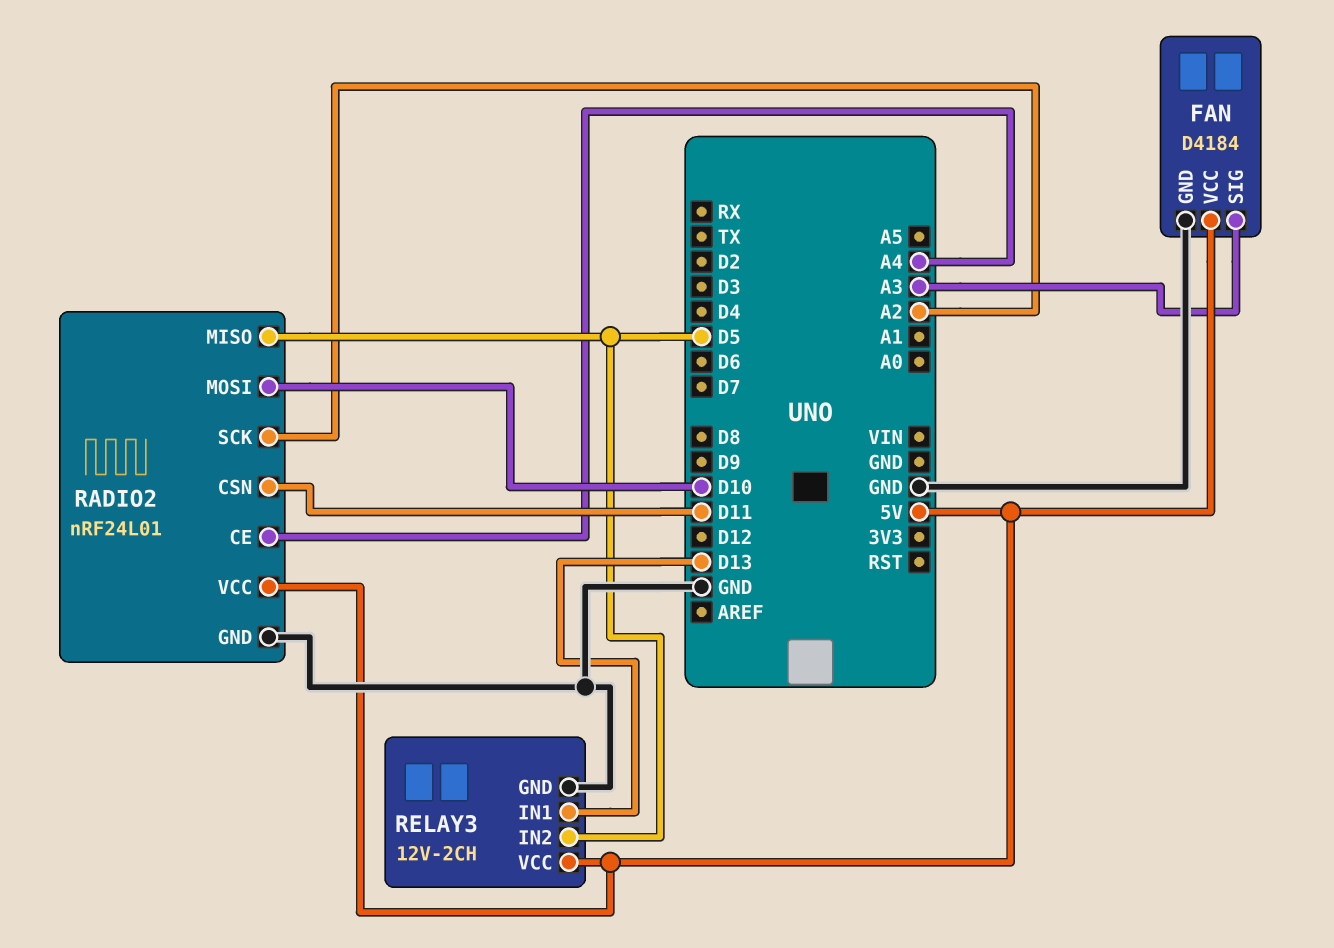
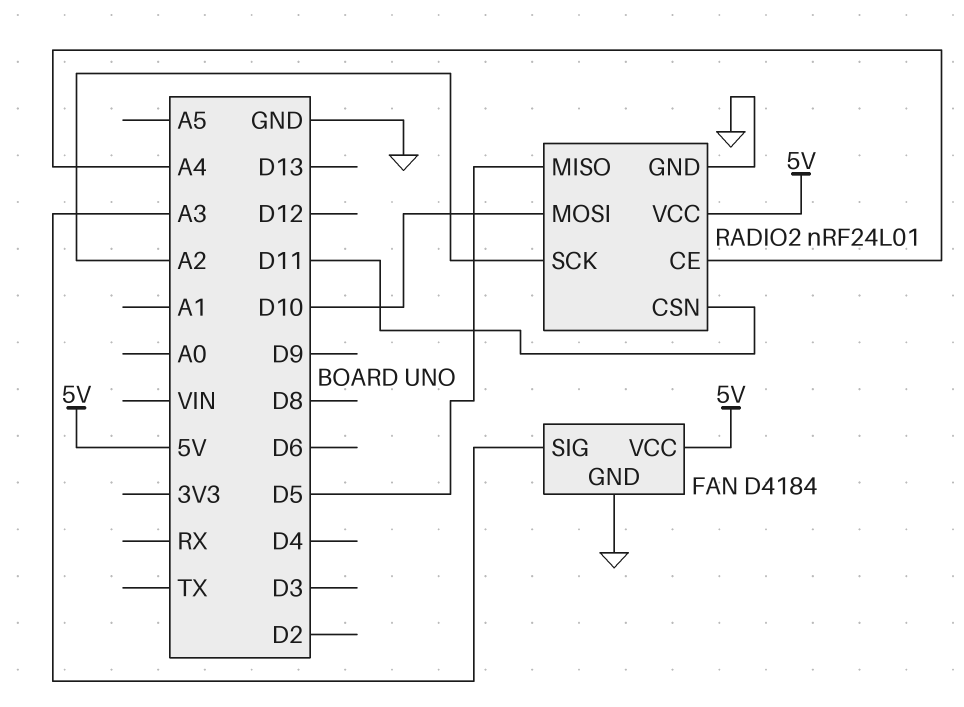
RELAY3: 12V-2CH -> none
RELAY3 pin GND: GND -> none
RELAY3 pin IN1: D13 -> none
RELAY3 pin IN2: D5 -> none
RELAY3 pin VCC: 5V -> none

